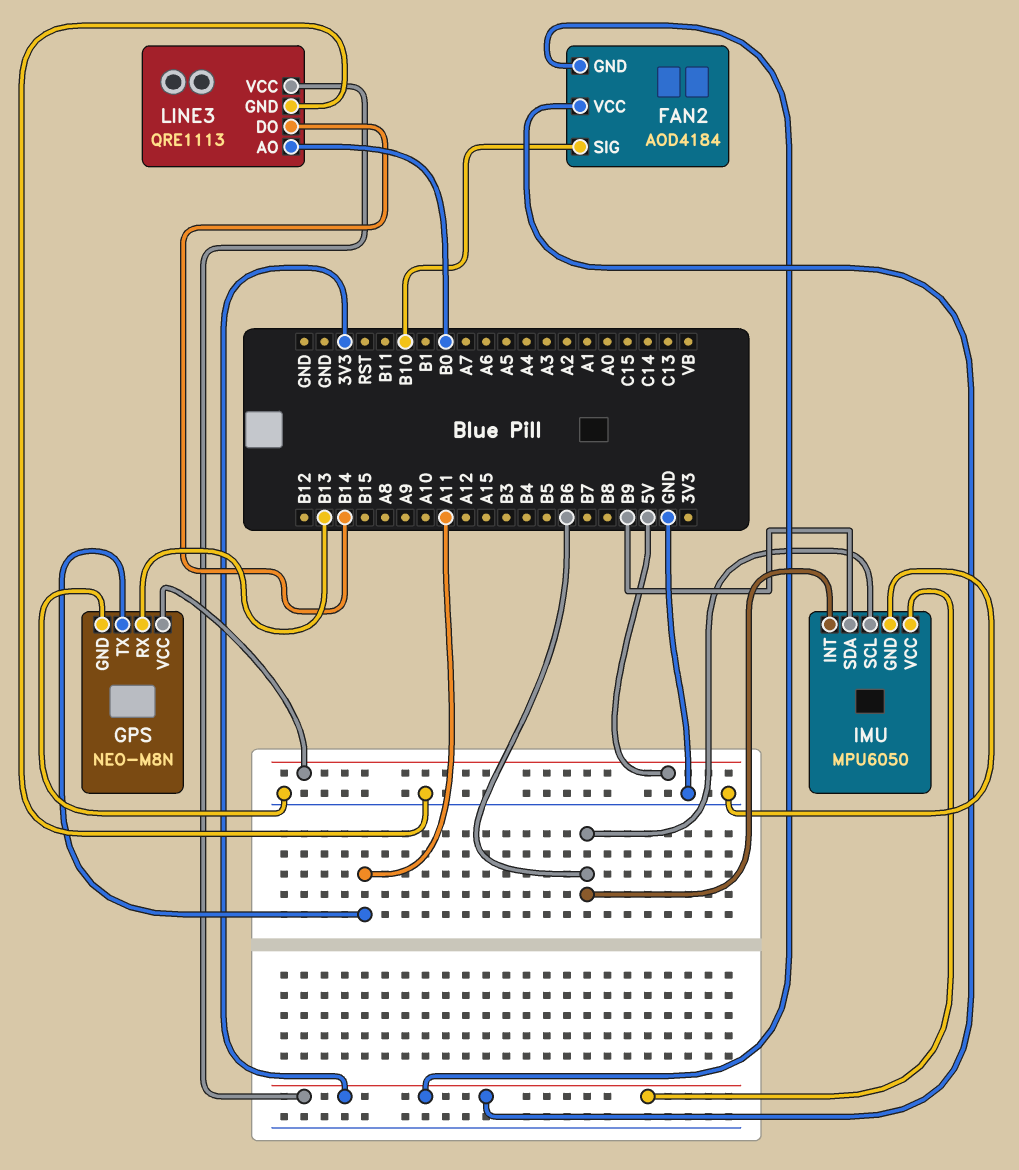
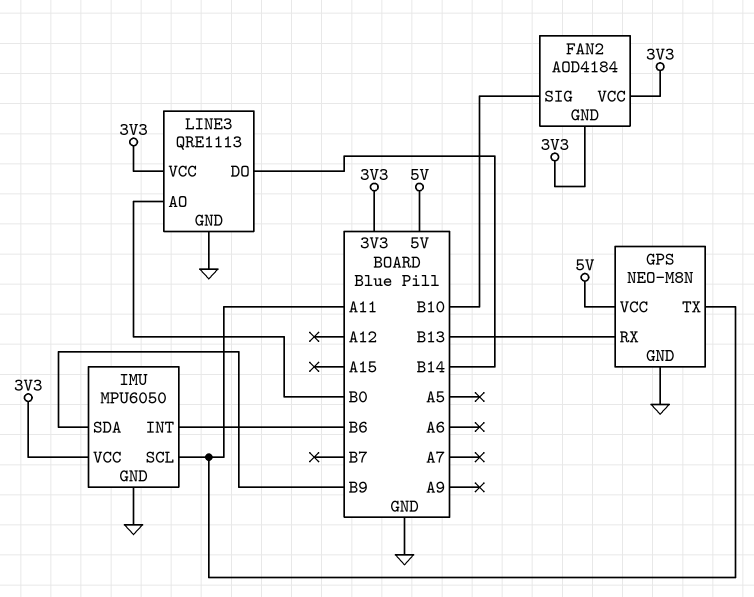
IMU pin SCL: B6 -> A11

